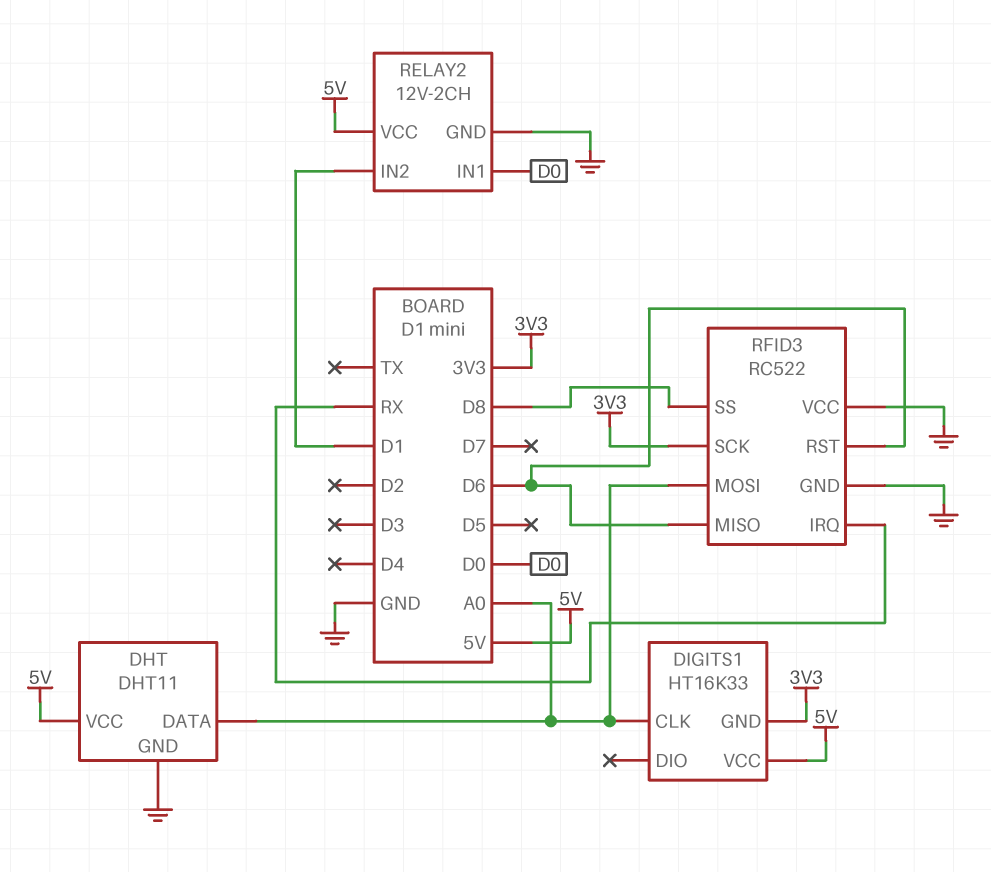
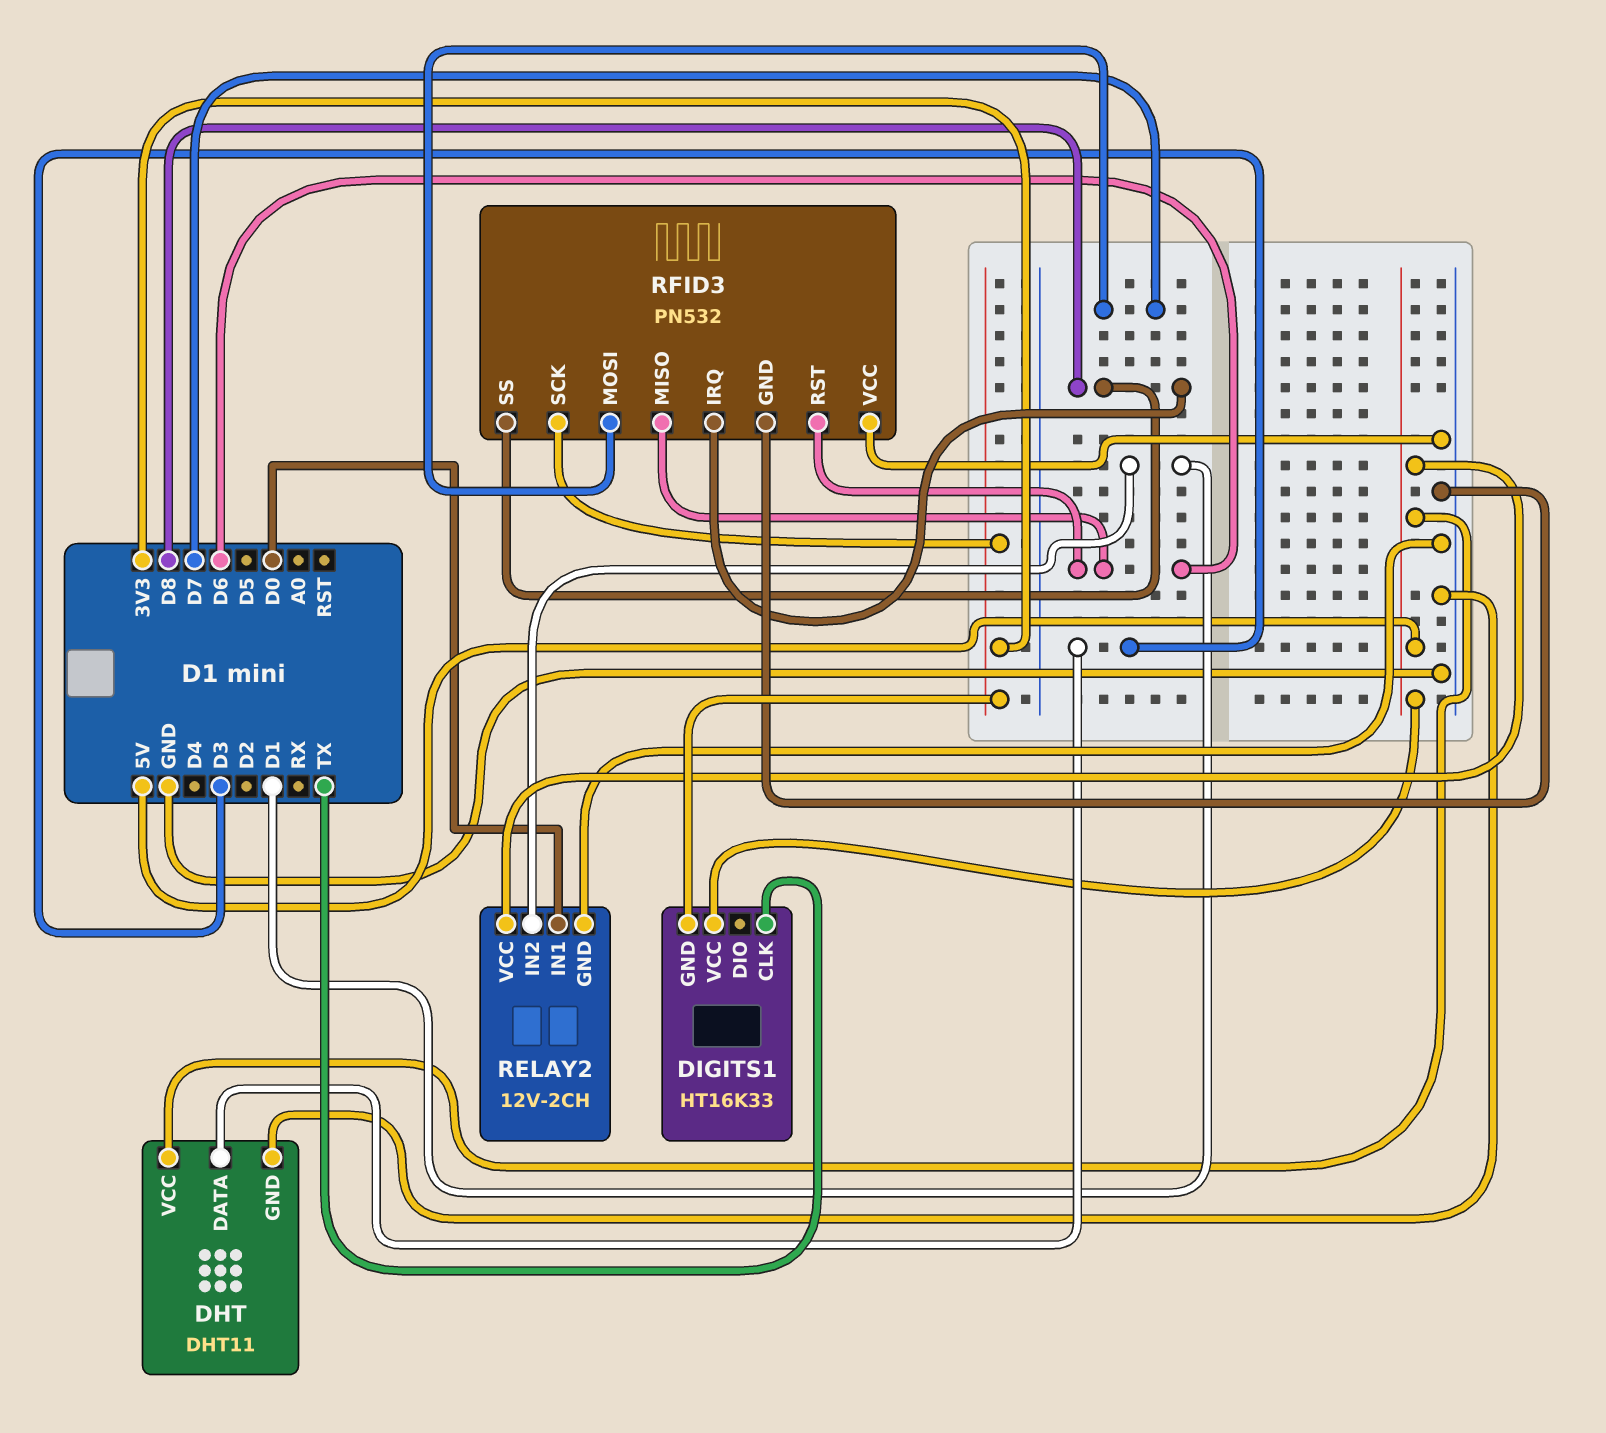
DHT pin DATA: A0 -> D3
DIGITS1 pin CLK: A0 -> TX
RFID3: RC522 -> PN532
RFID3 pin IRQ: RX -> D8
RFID3 pin MOSI: A0 -> D7

